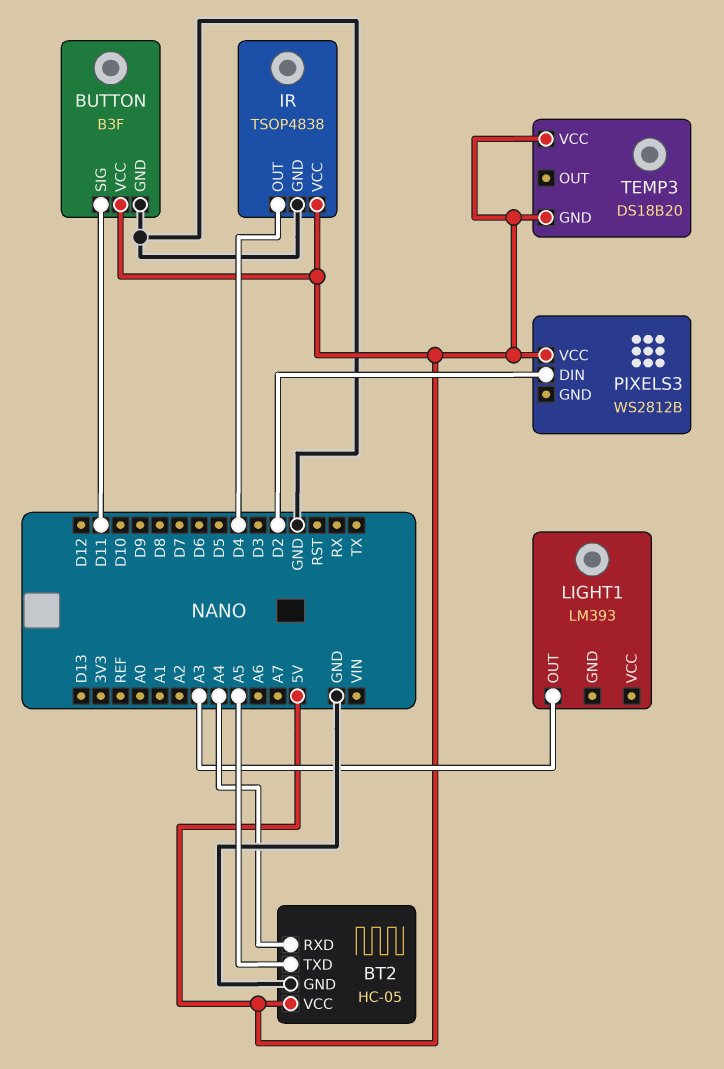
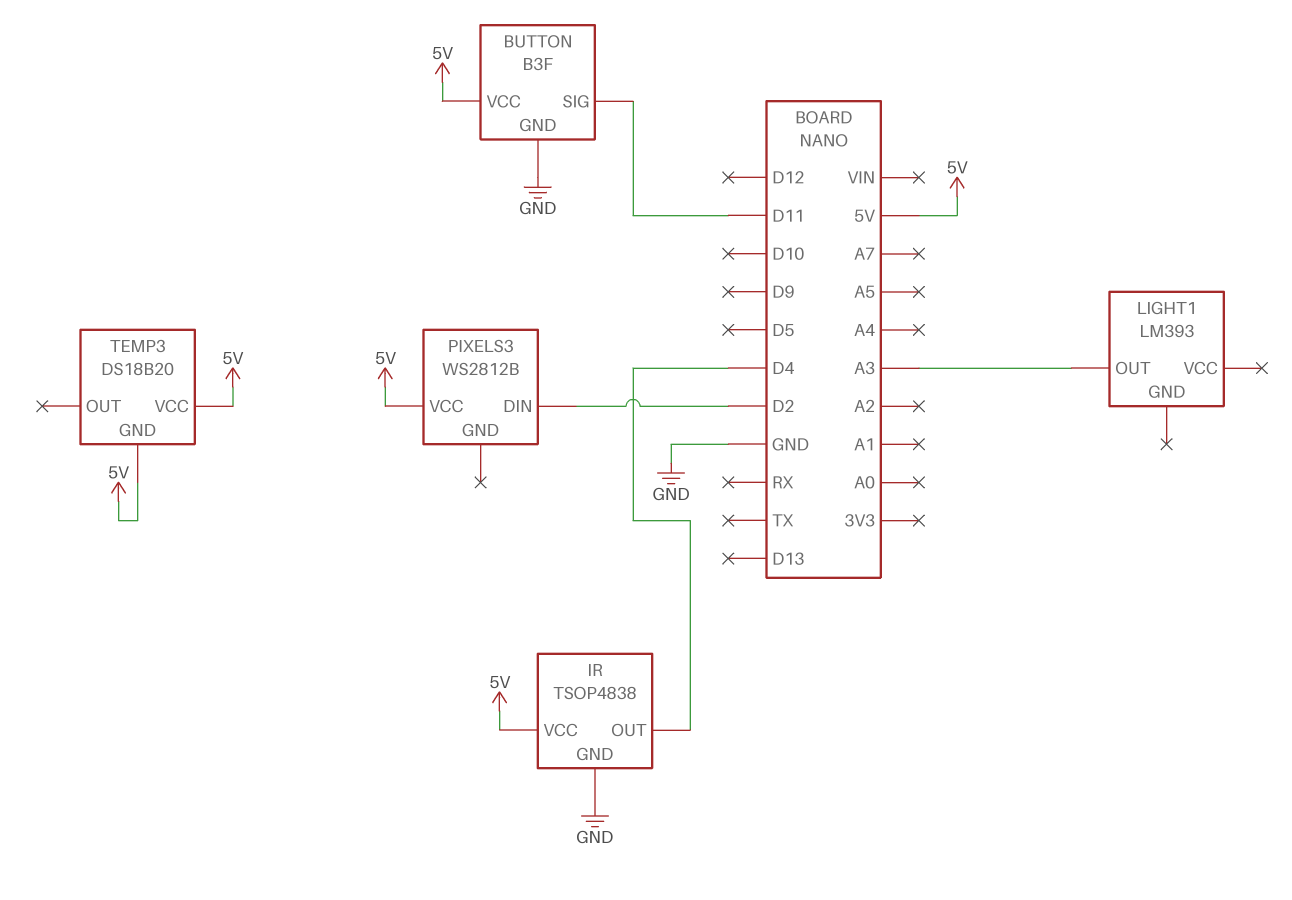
BT2: HC-05 -> none
BT2 pin GND: GND -> none
BT2 pin RXD: A4 -> none
BT2 pin TXD: A5 -> none
BT2 pin VCC: 5V -> none

